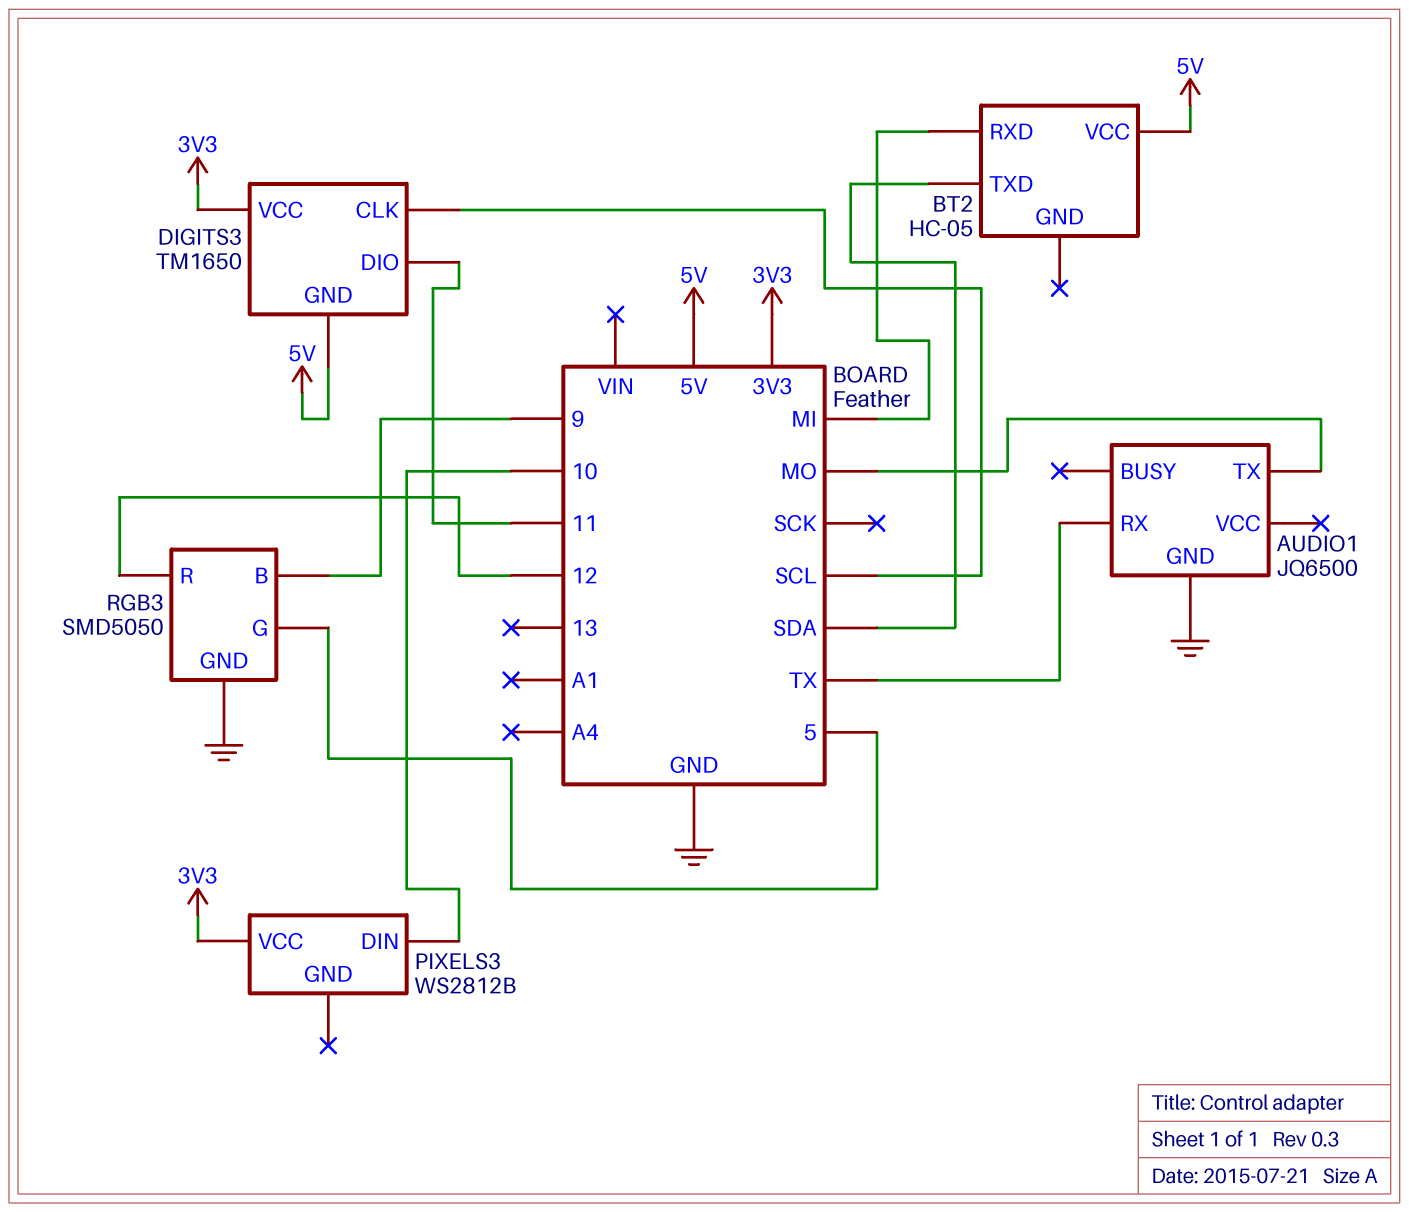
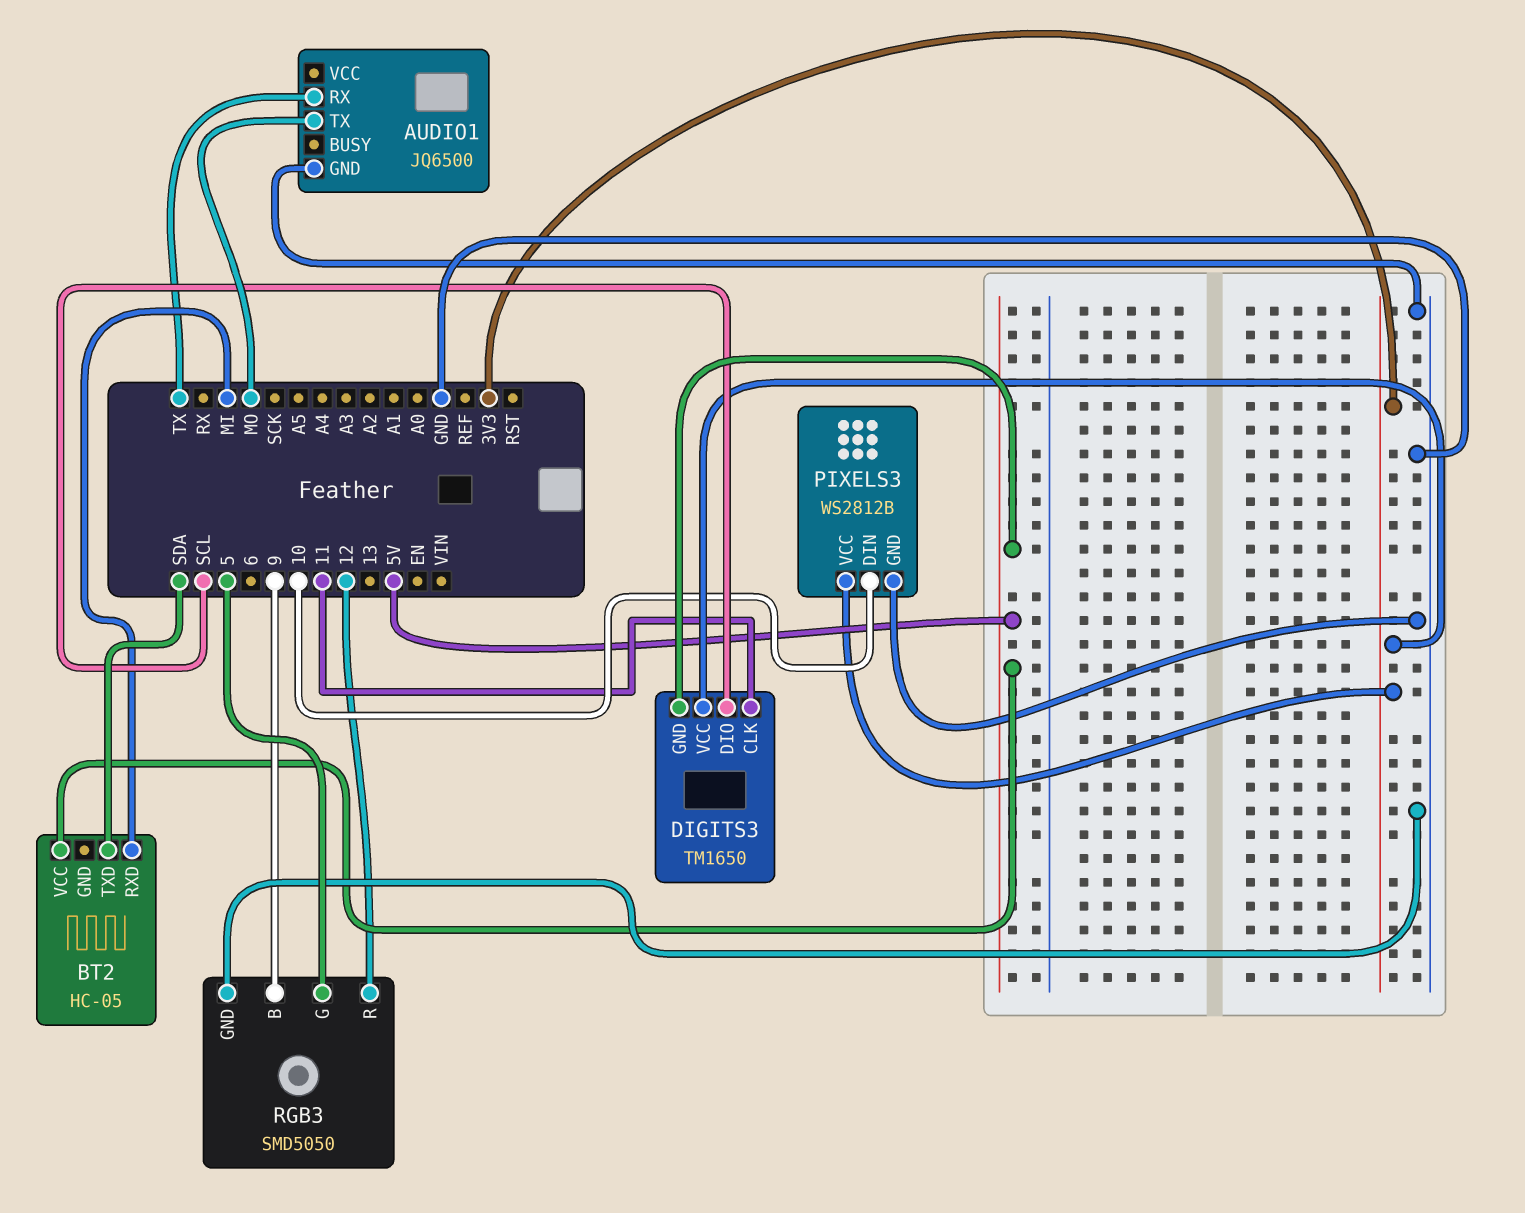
DIGITS3 pin CLK: SCL -> 11
DIGITS3 pin DIO: 11 -> SCL
PIXELS3 pin GND: none -> GND

